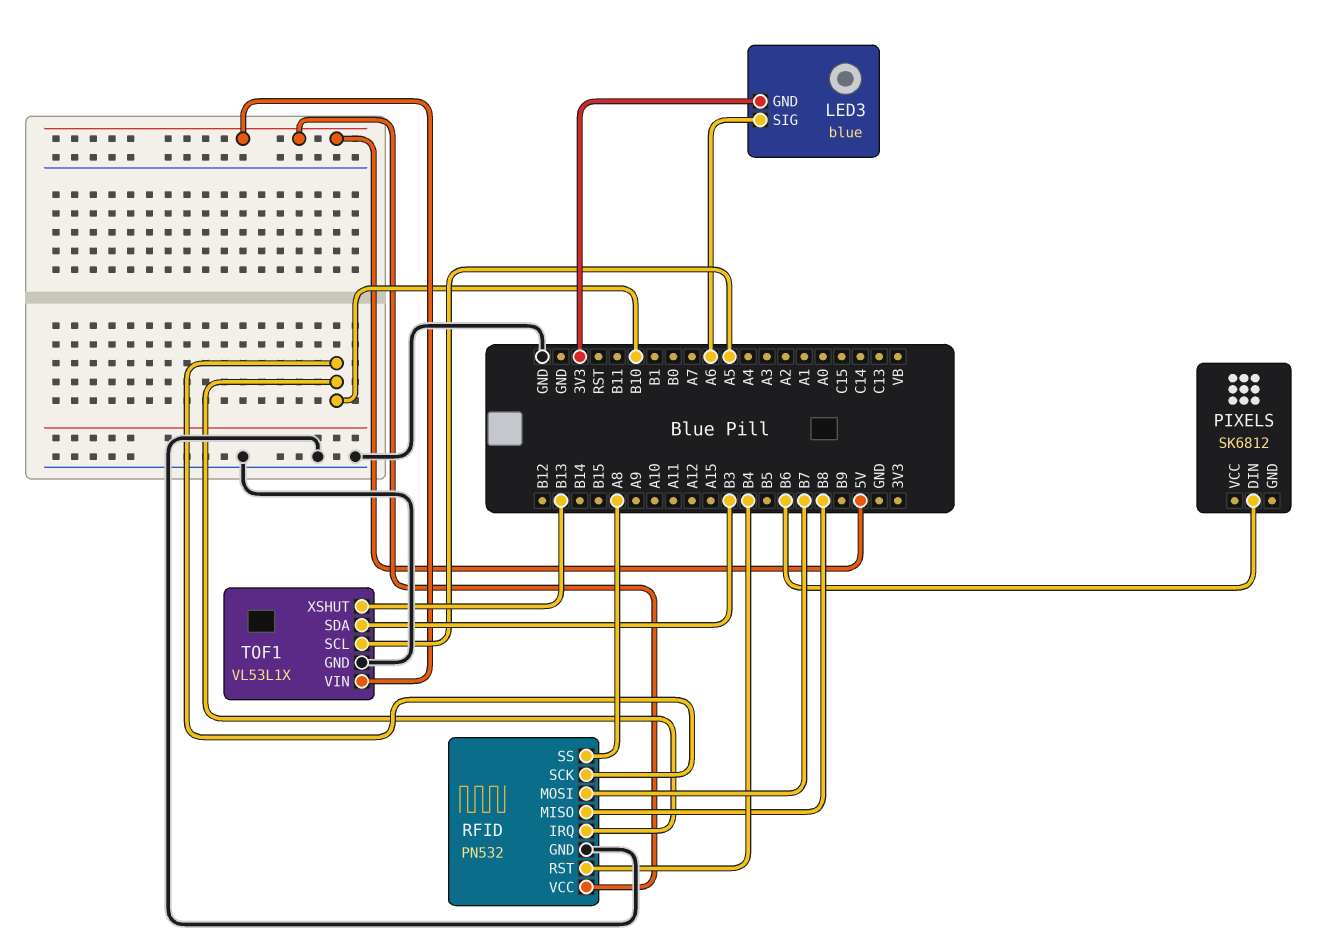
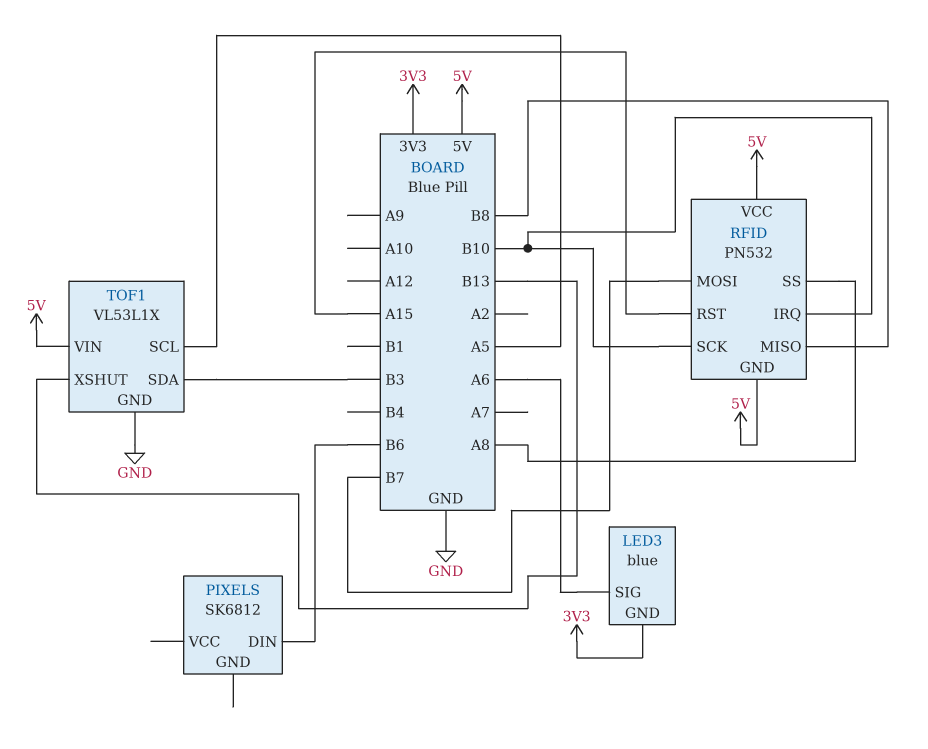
RFID pin GND: GND -> 5V
RFID pin RST: B4 -> A15

